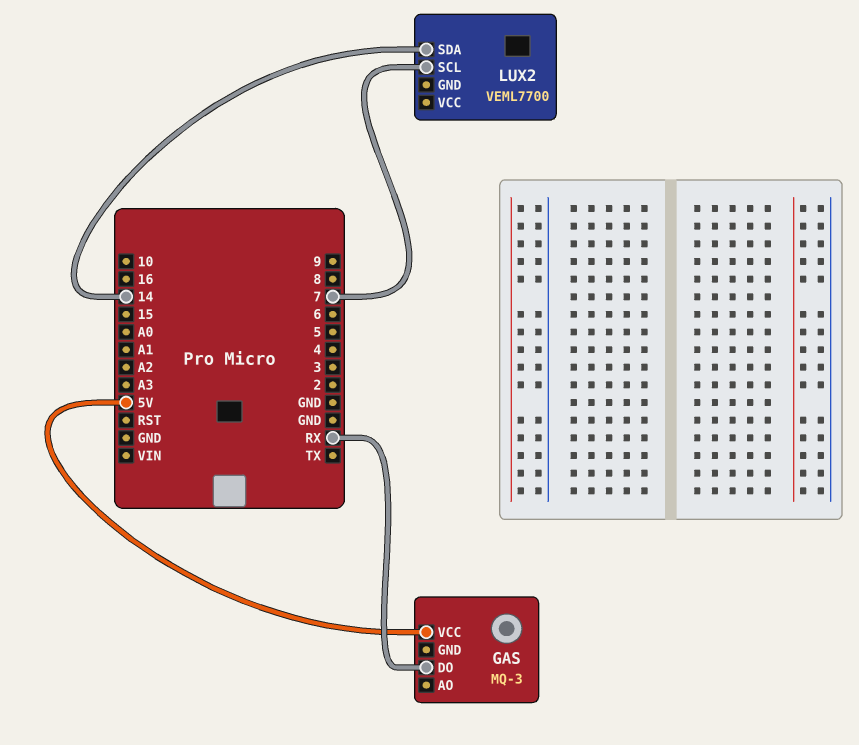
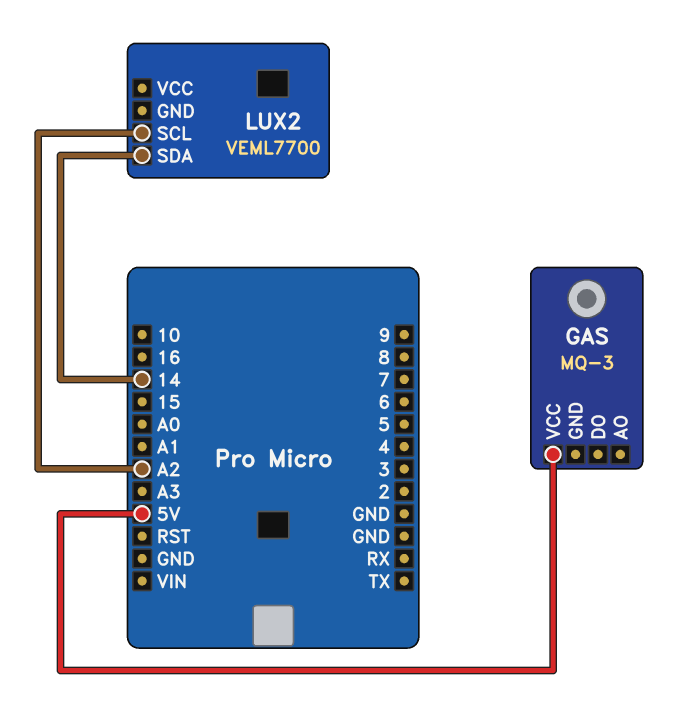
GAS pin DO: RX -> none
LUX2 pin SCL: 7 -> A2

